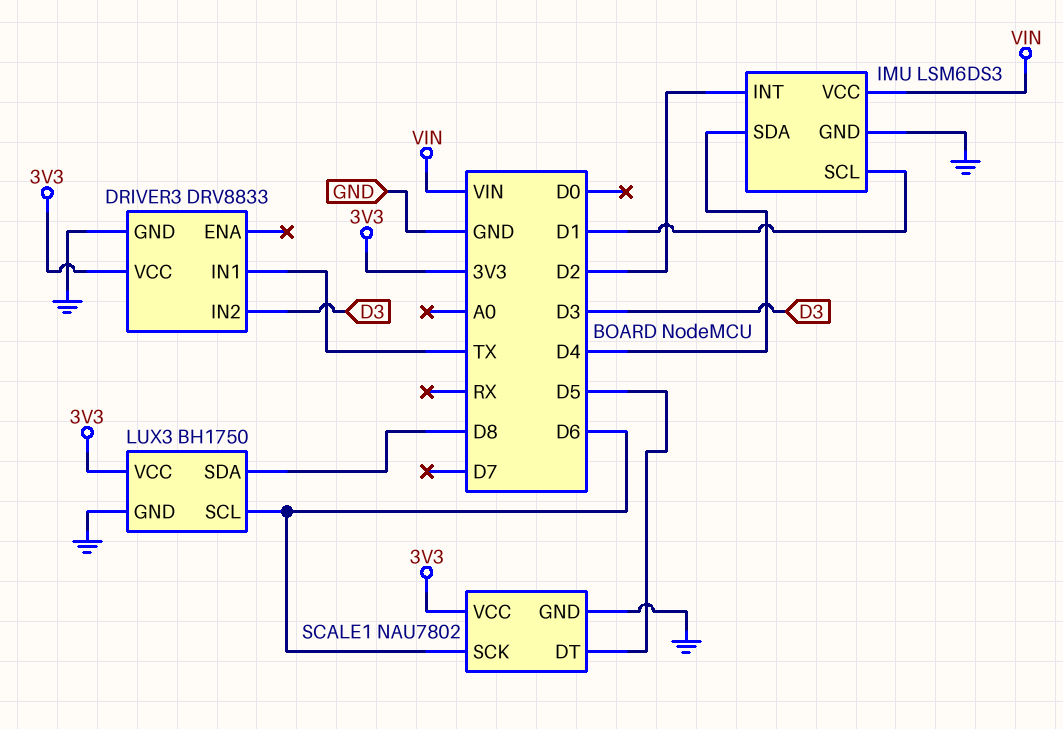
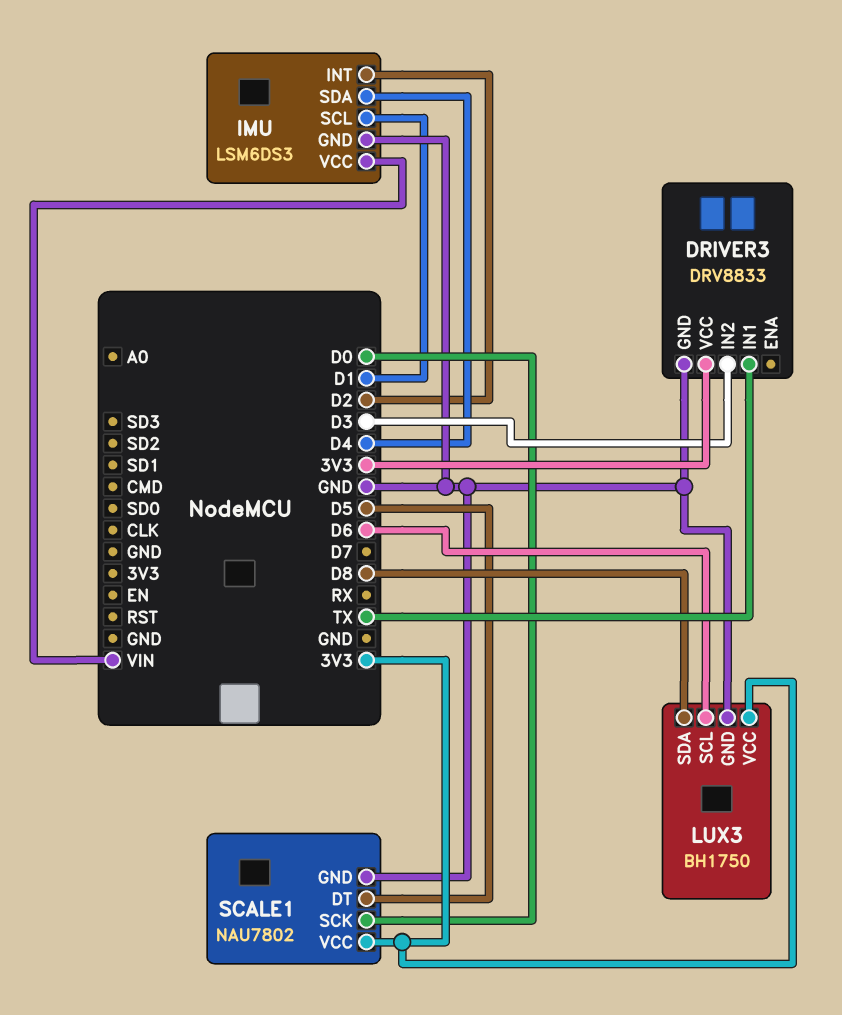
SCALE1 pin SCK: D6 -> D0

